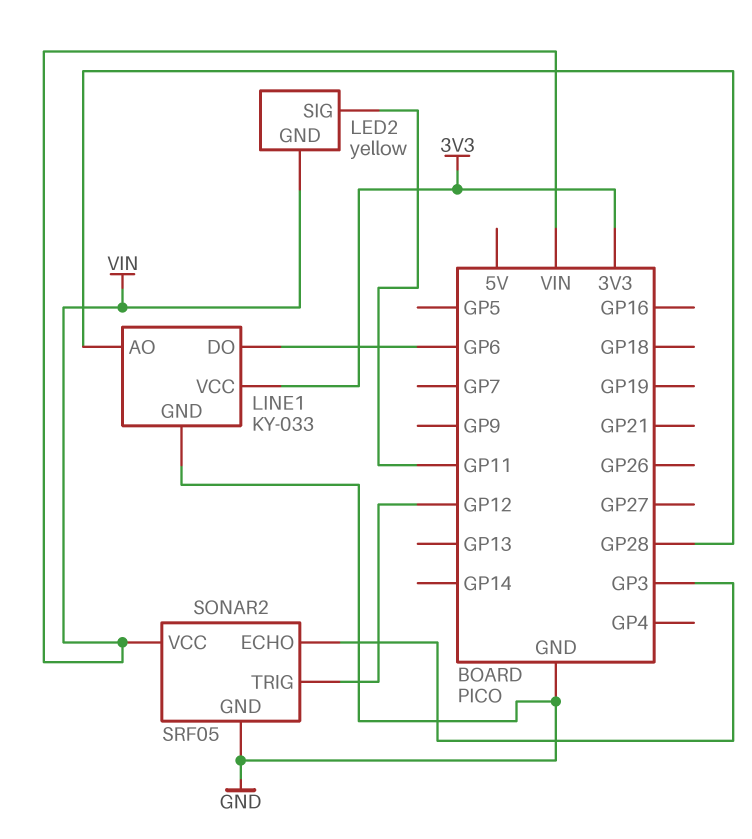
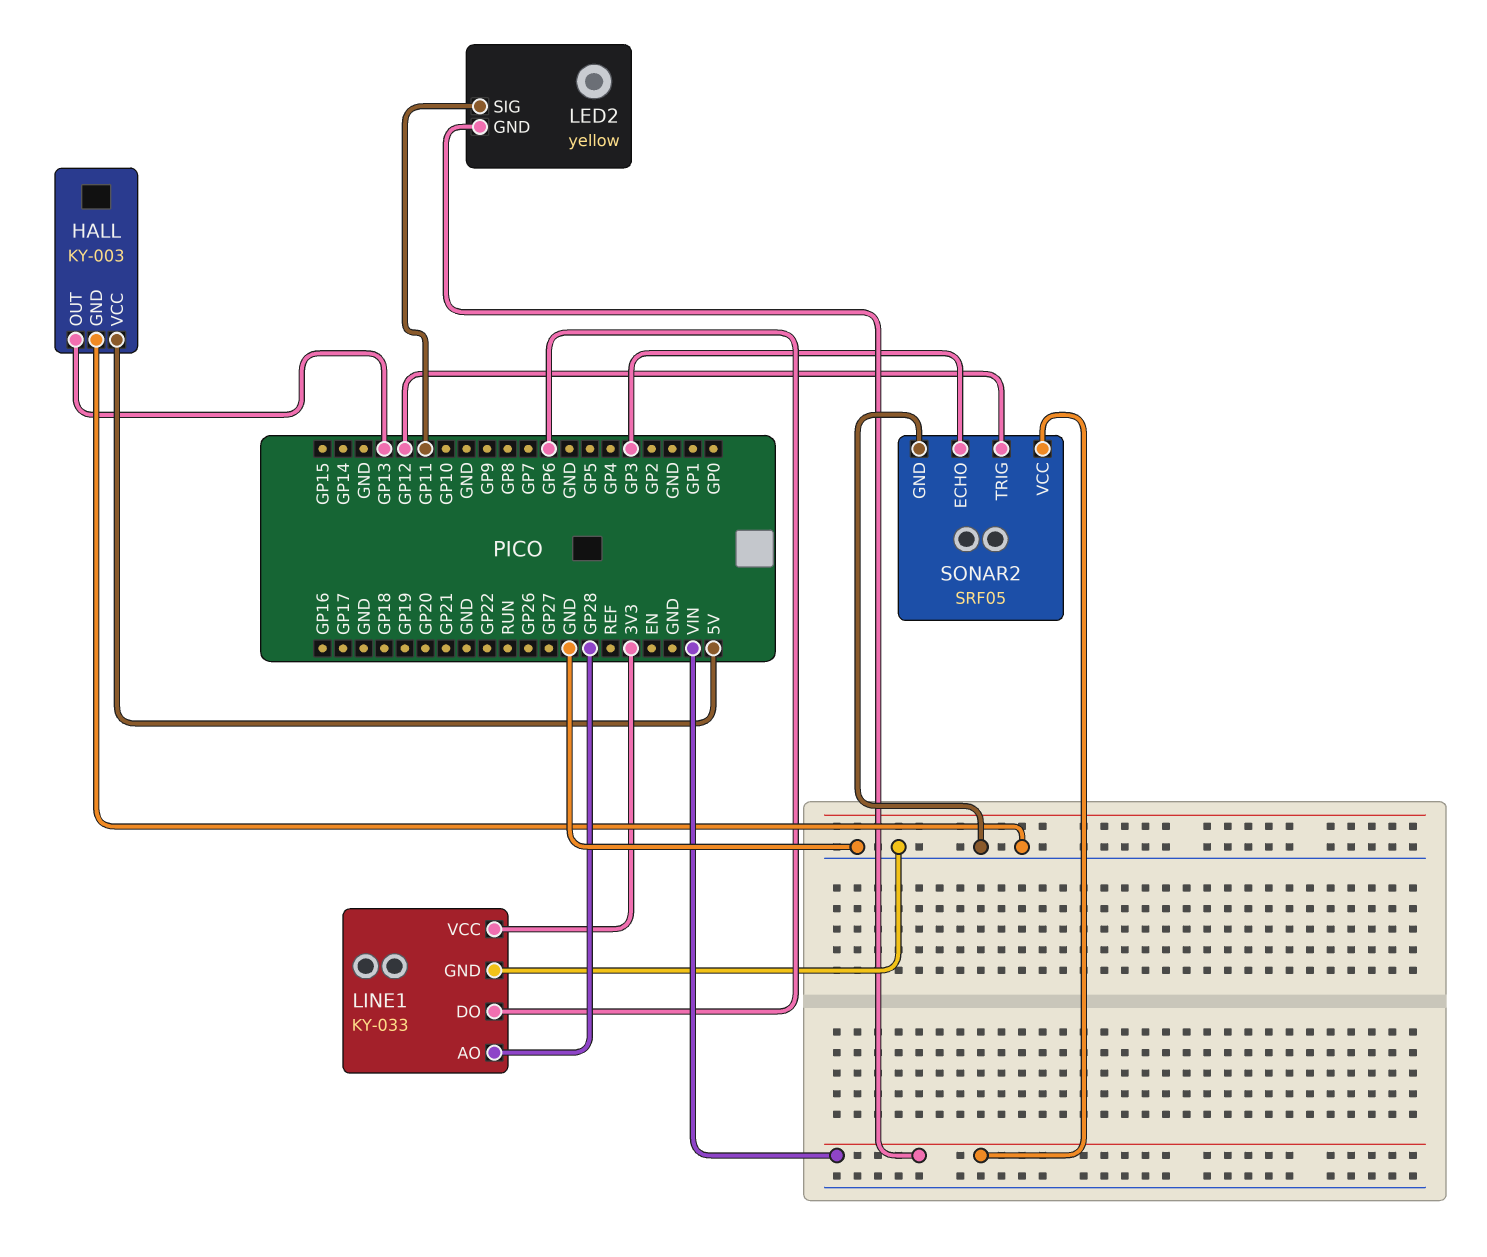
HALL: none -> KY-003
HALL pin GND: none -> GND
HALL pin OUT: none -> GP13
HALL pin VCC: none -> 5V

